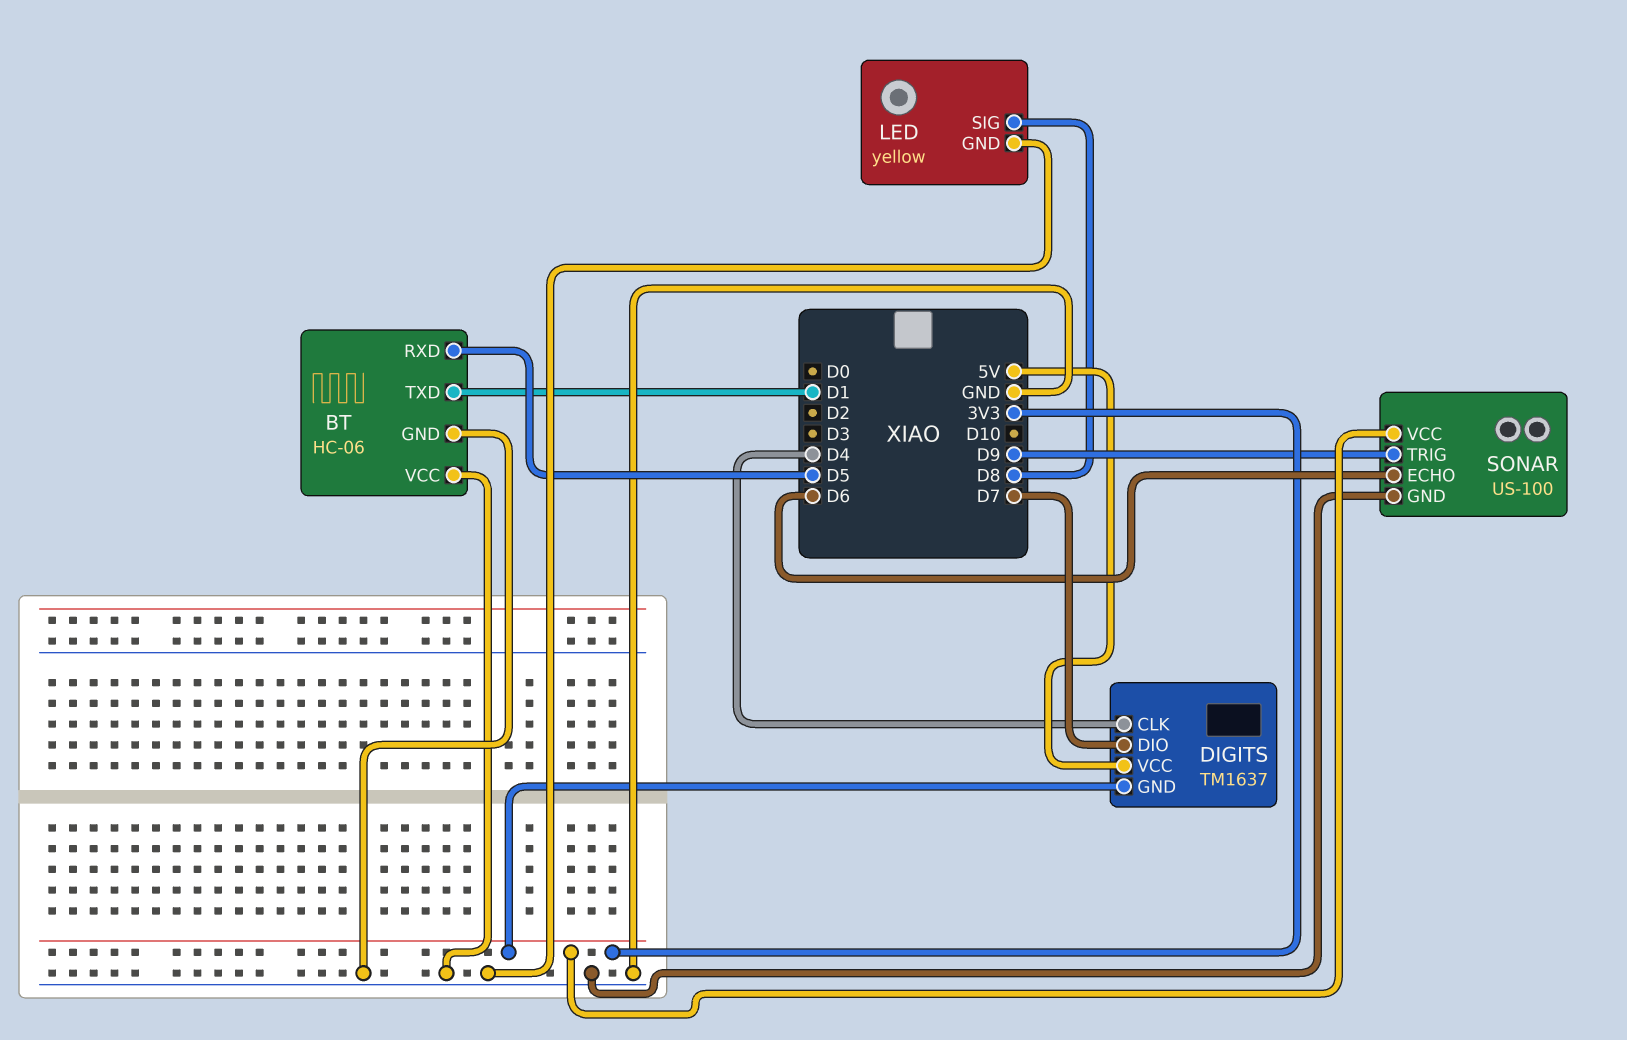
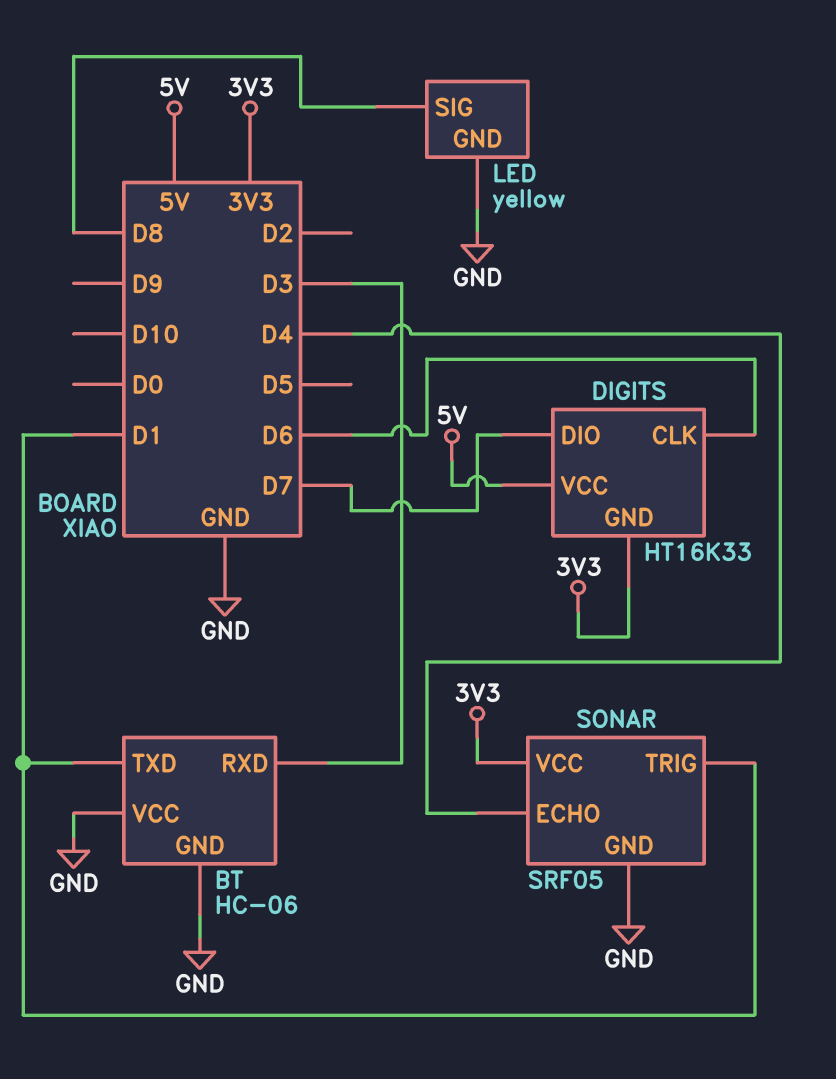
BT pin RXD: D5 -> D3
DIGITS: TM1637 -> HT16K33
DIGITS pin CLK: D4 -> D6
SONAR: US-100 -> SRF05
SONAR pin ECHO: D6 -> D4
SONAR pin TRIG: D9 -> D1

